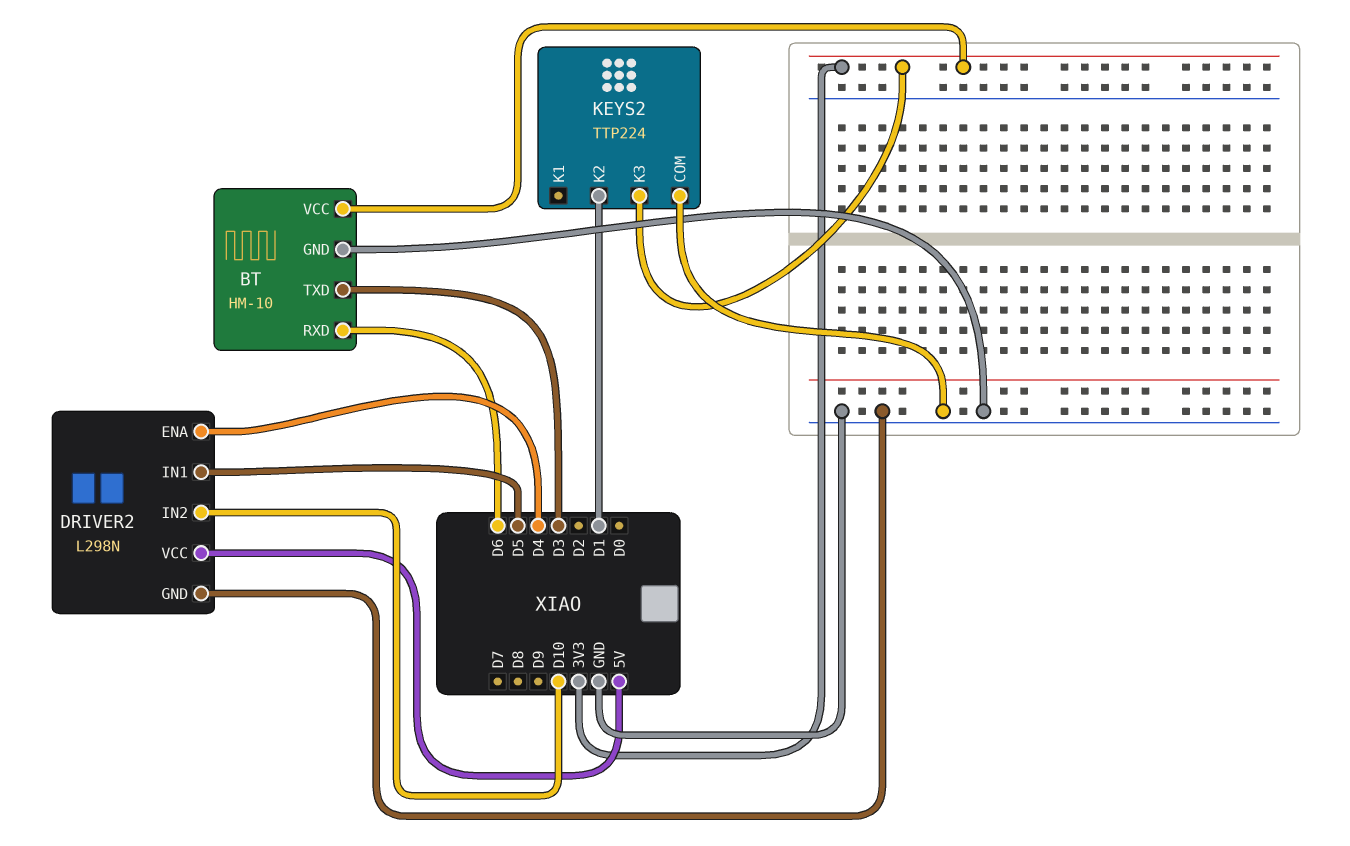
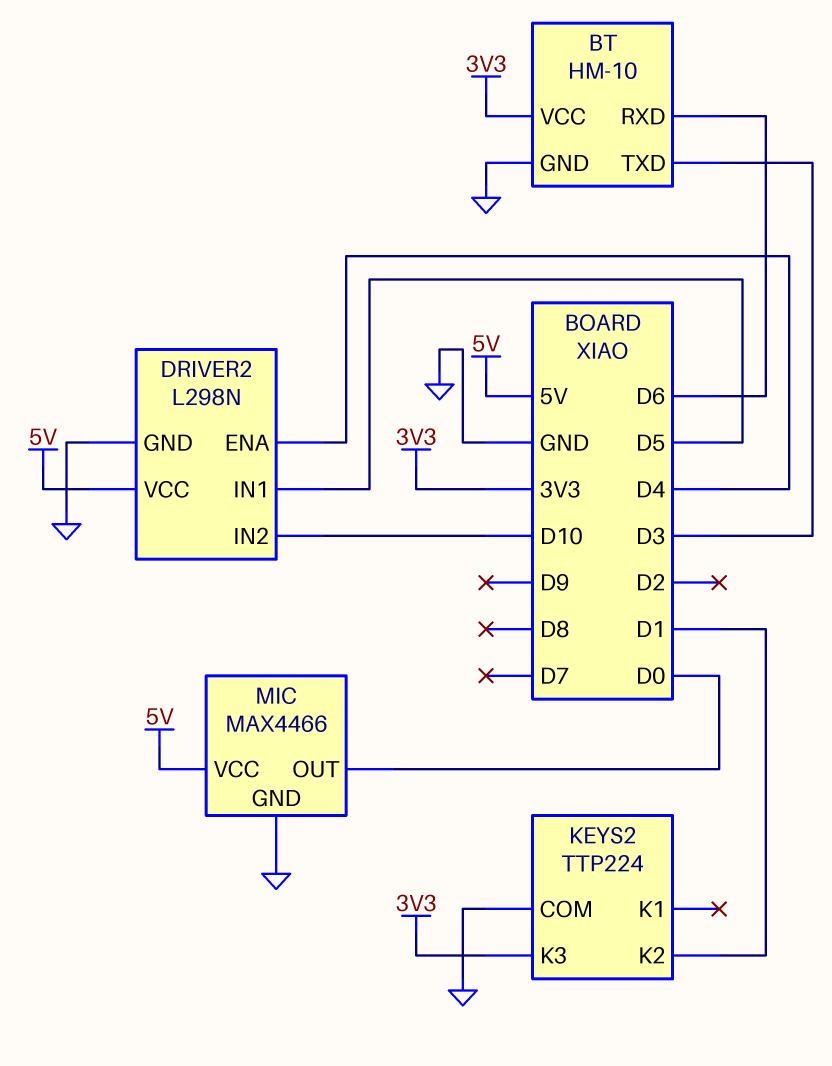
MIC: none -> MAX4466
MIC pin GND: none -> GND
MIC pin OUT: none -> D0
MIC pin VCC: none -> 5V

